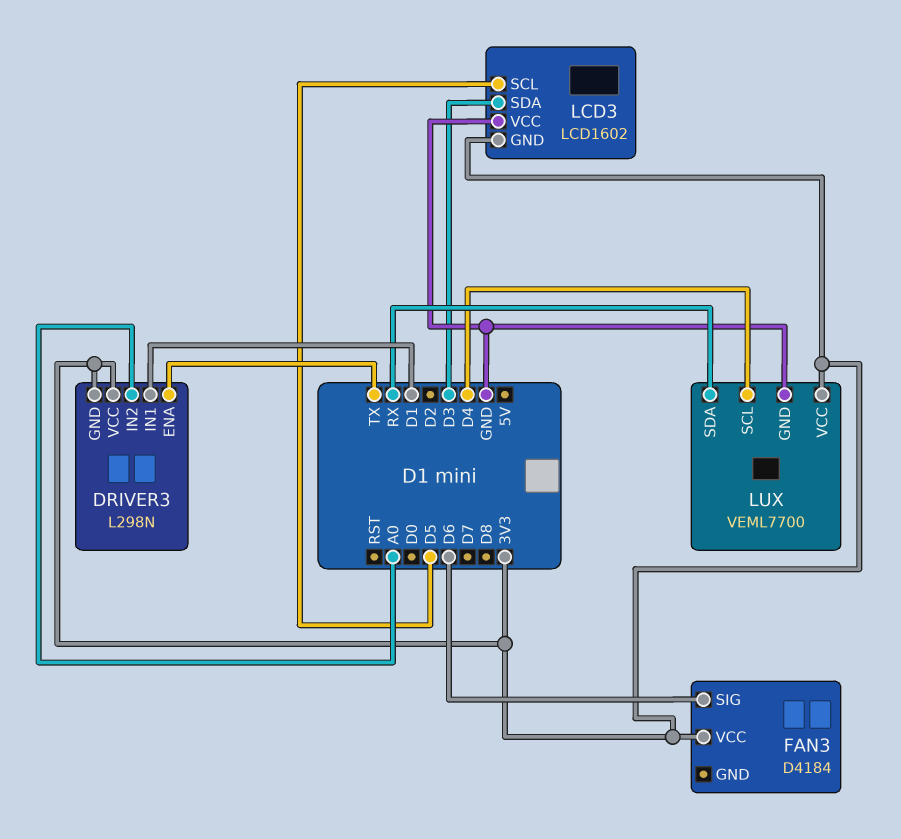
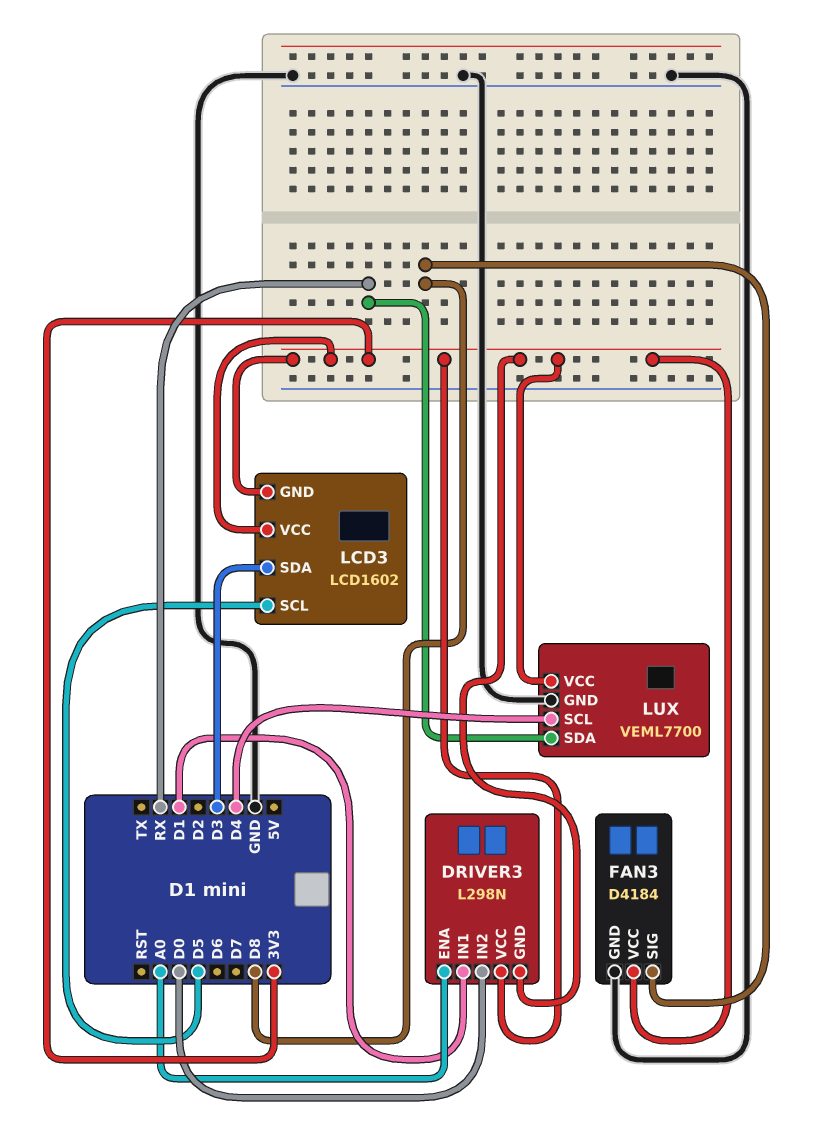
DRIVER3 pin ENA: TX -> A0
DRIVER3 pin IN2: A0 -> D0
FAN3 pin GND: none -> GND
FAN3 pin SIG: D6 -> D8
LCD3 pin VCC: GND -> 3V3

